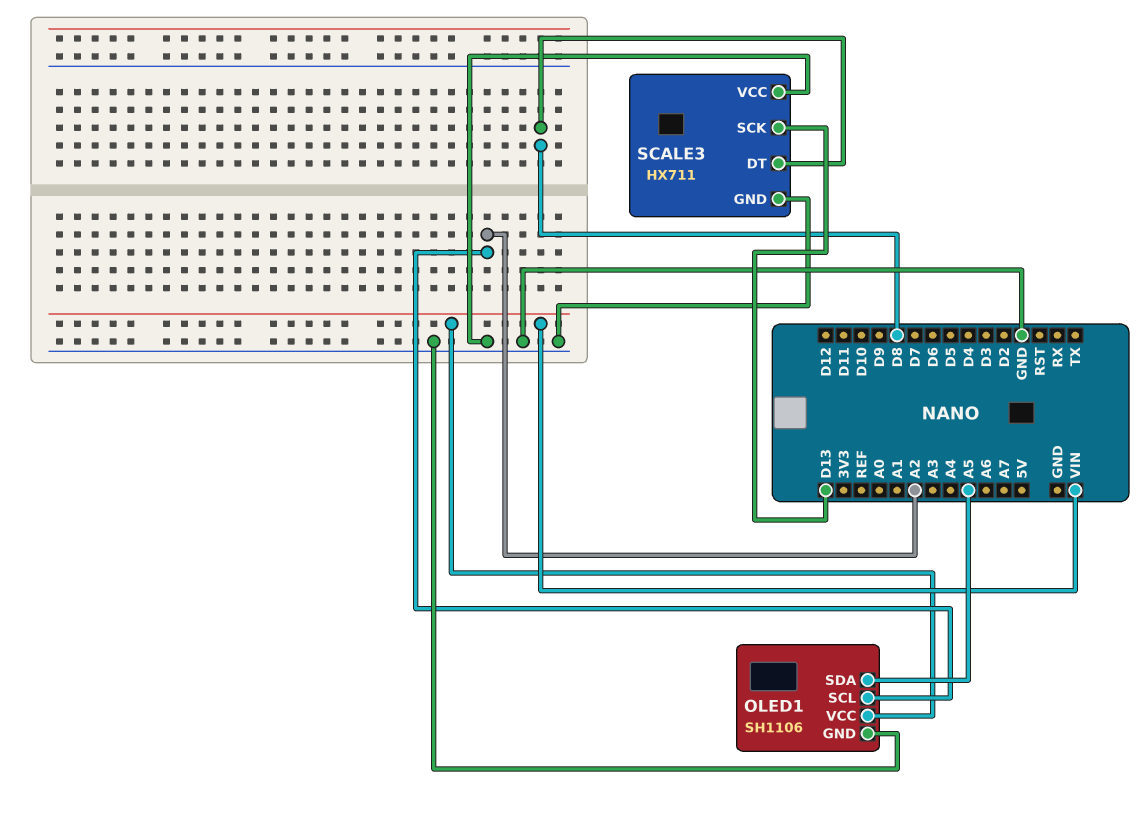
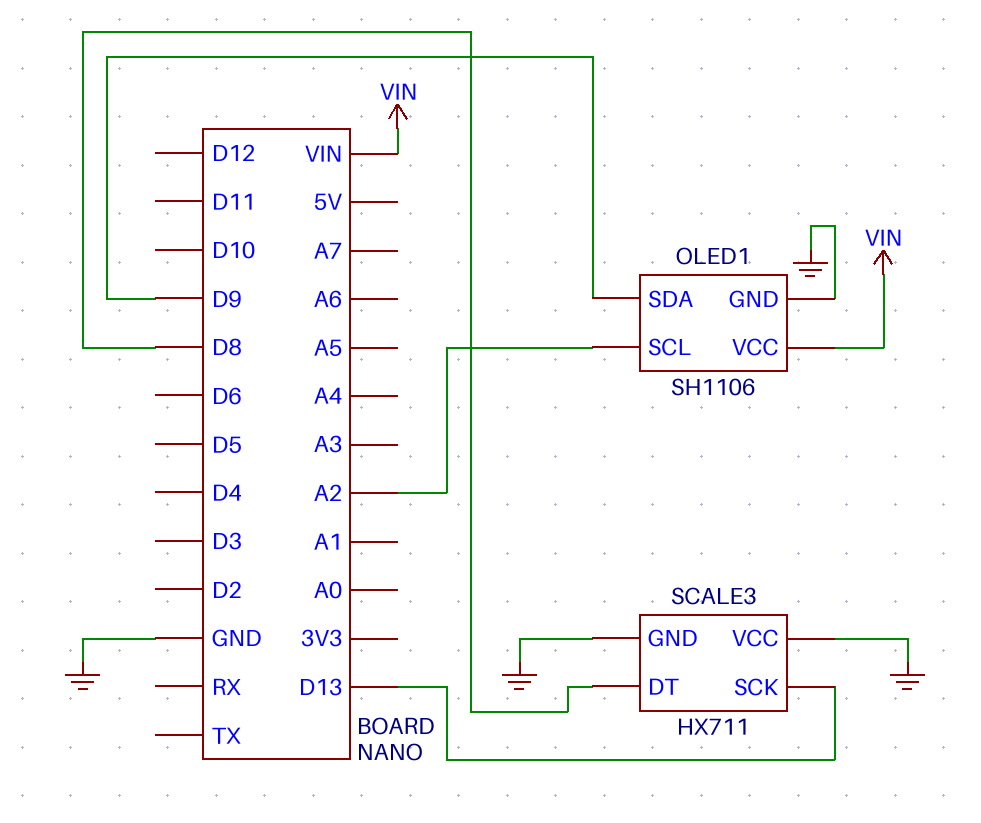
OLED1 pin SDA: A5 -> D9

